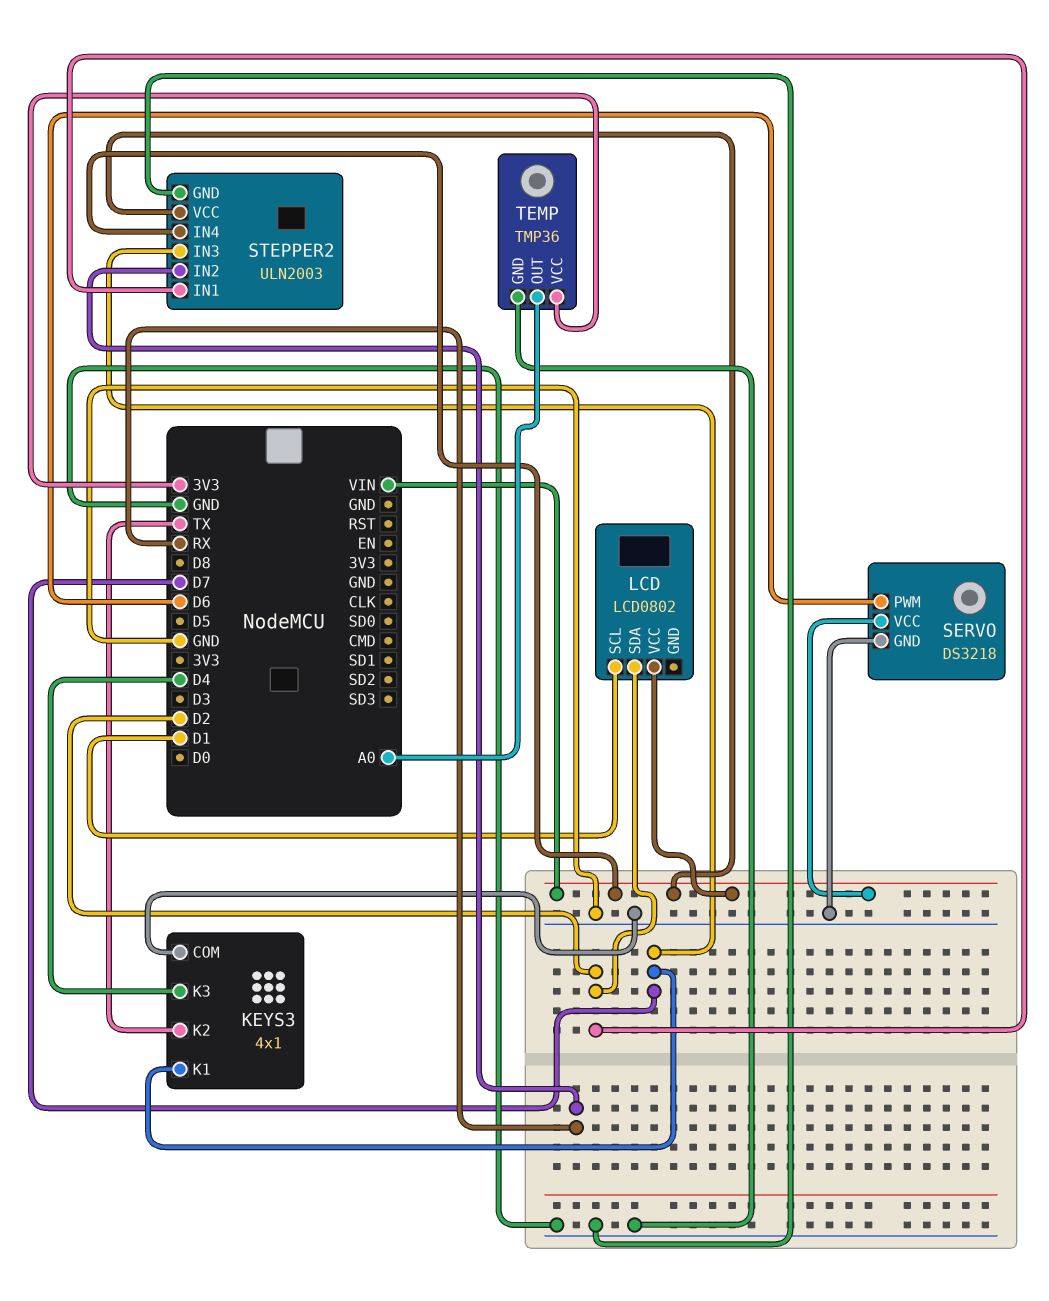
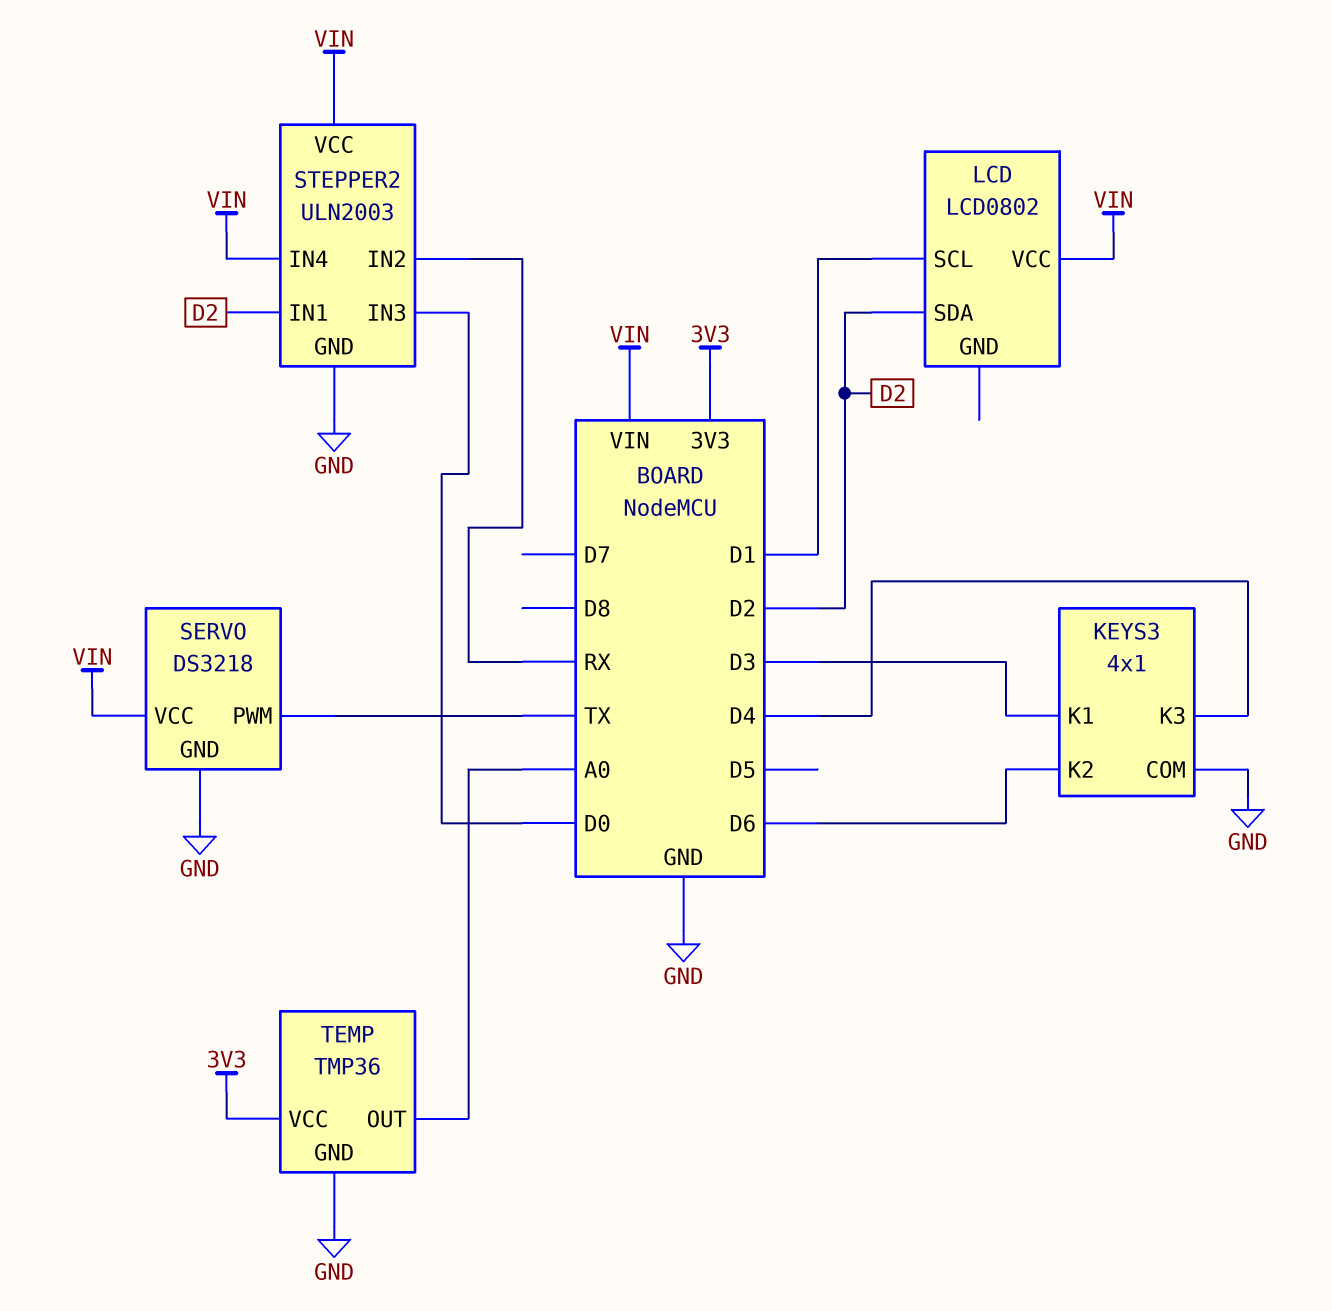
KEYS3 pin K1: D7 -> D3
KEYS3 pin K2: TX -> D6
SERVO pin PWM: D6 -> TX
STEPPER2 pin IN3: D7 -> D0

